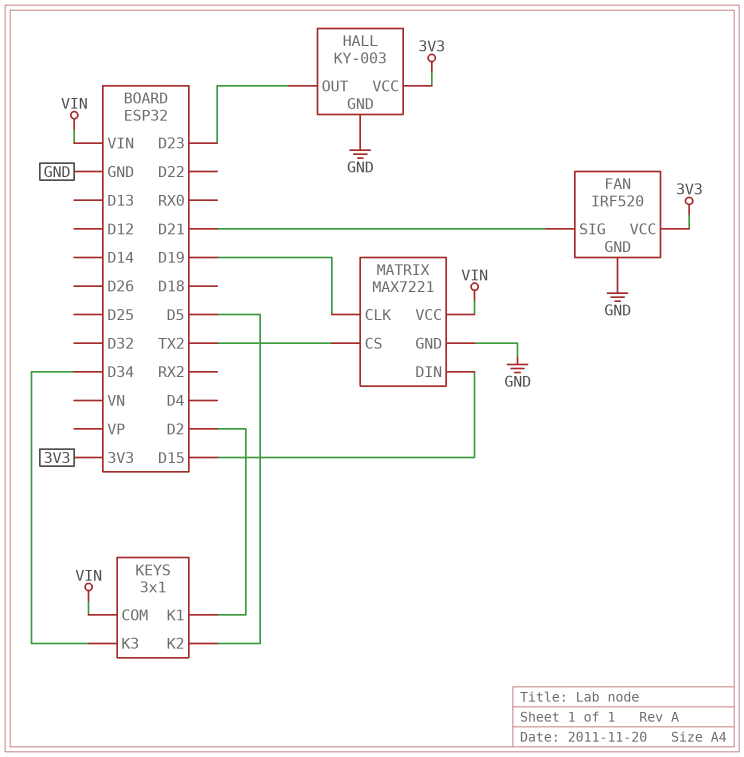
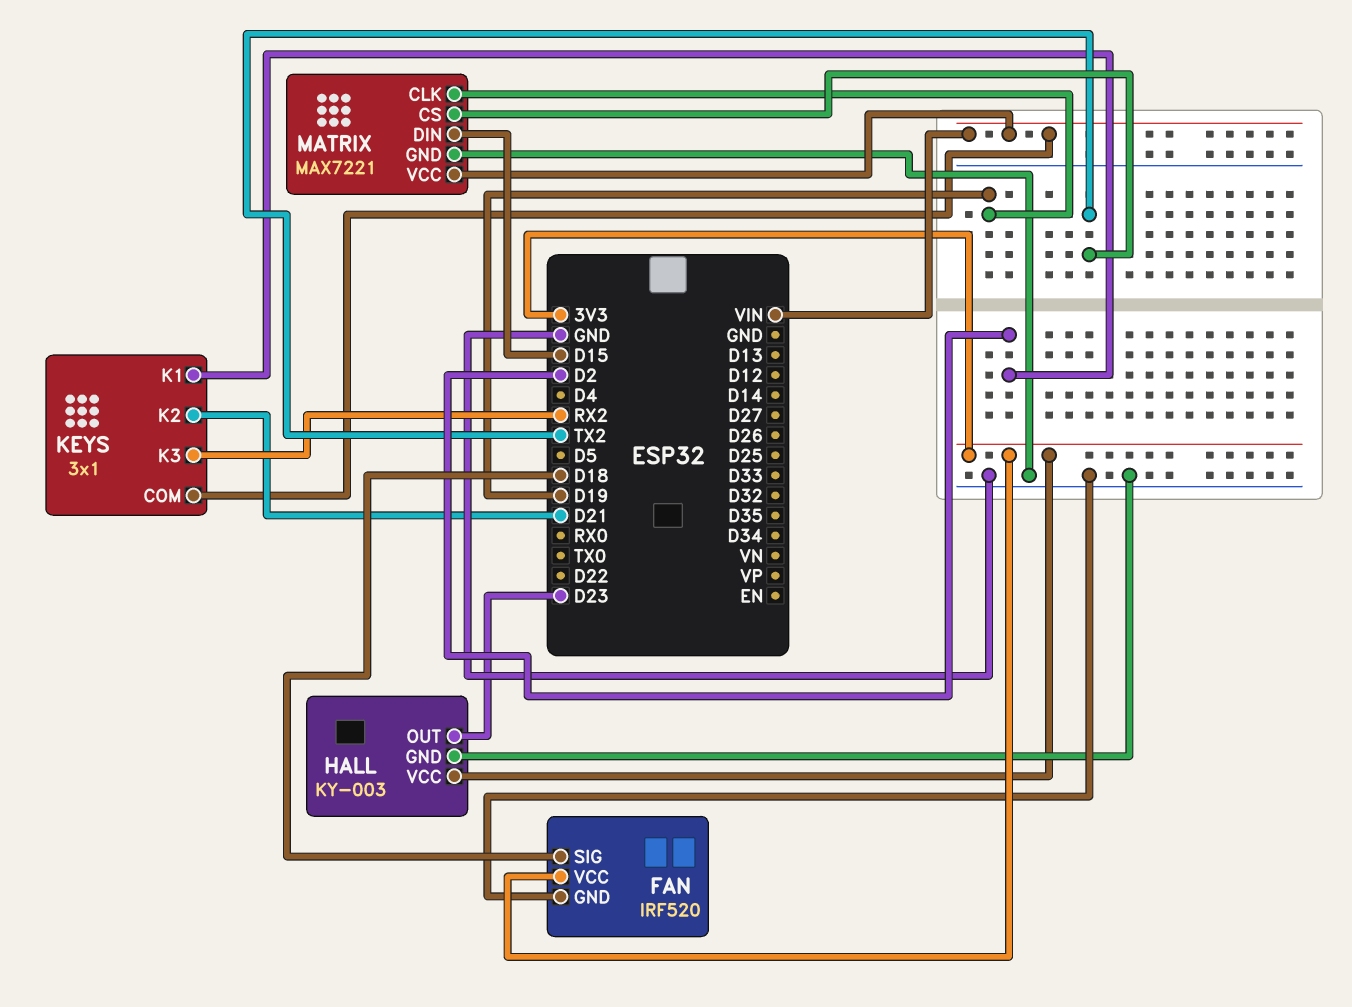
FAN pin SIG: D21 -> D18
KEYS pin K2: D5 -> D21
KEYS pin K3: D34 -> RX2

